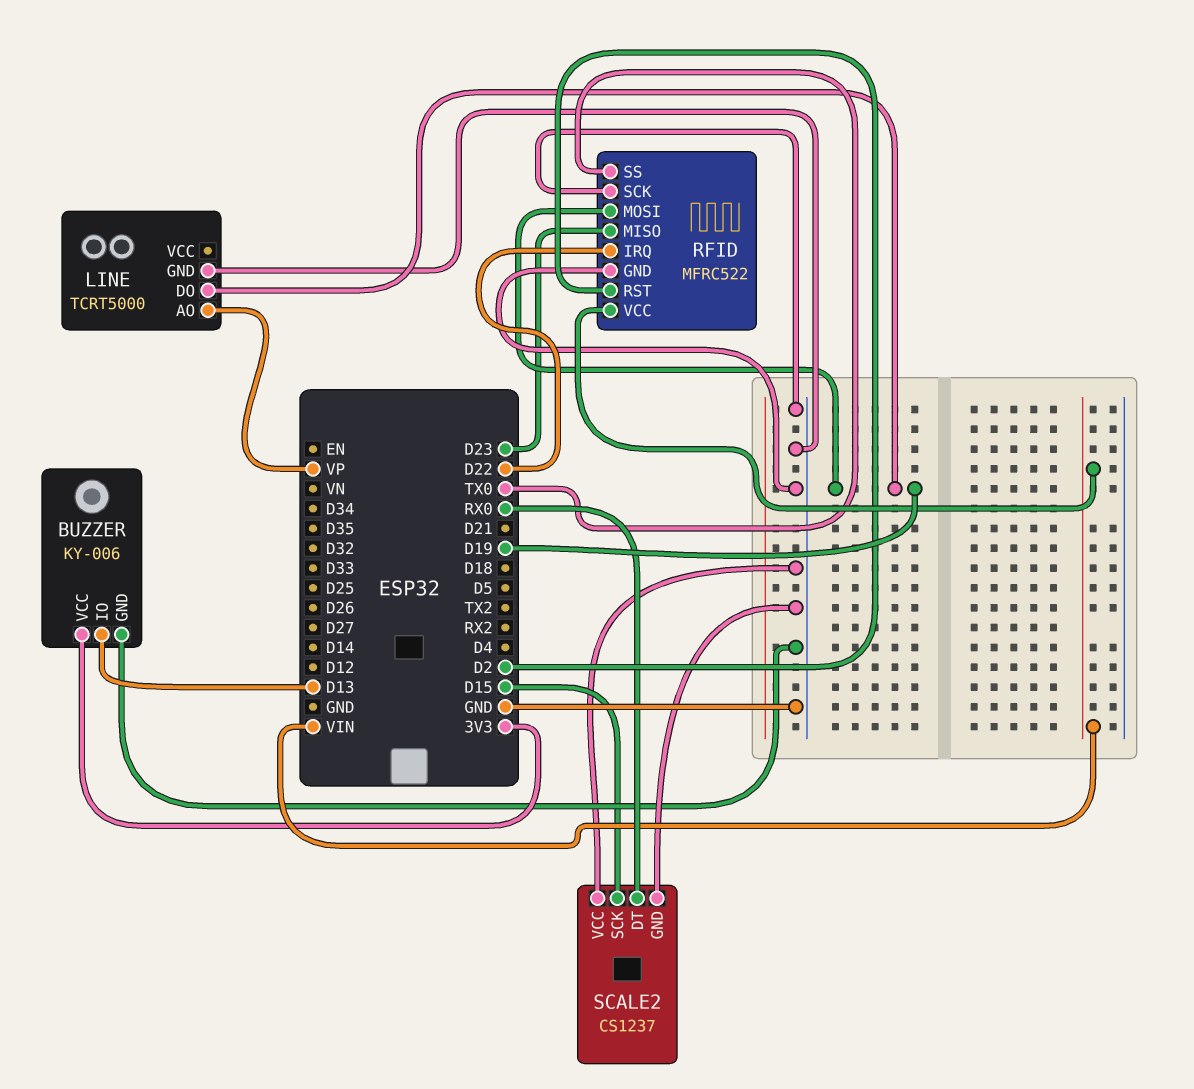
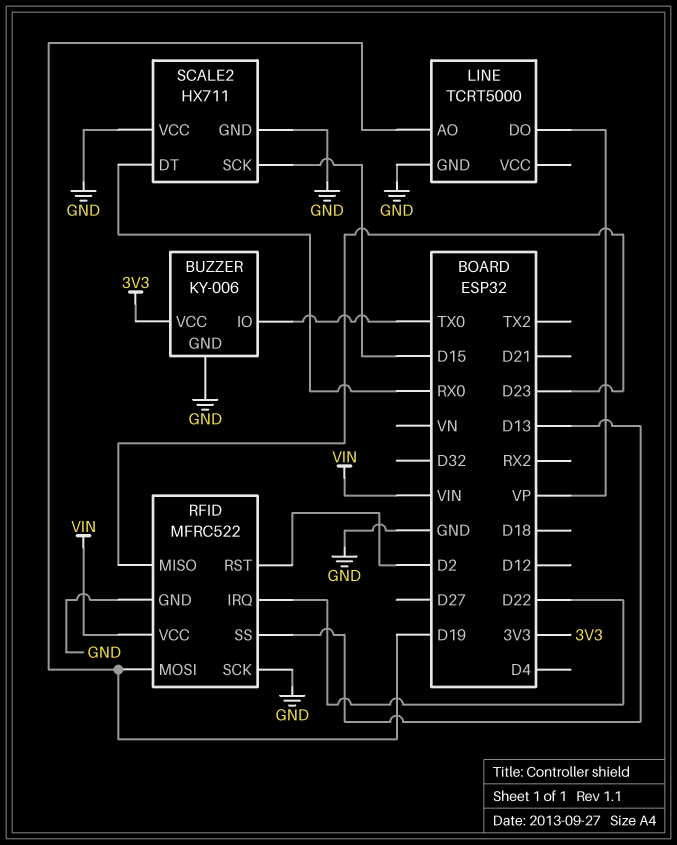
BUZZER pin IO: D13 -> TX0
LINE pin AO: VP -> D19
LINE pin DO: D19 -> VP
RFID pin SS: TX0 -> D13
SCALE2: CS1237 -> HX711

